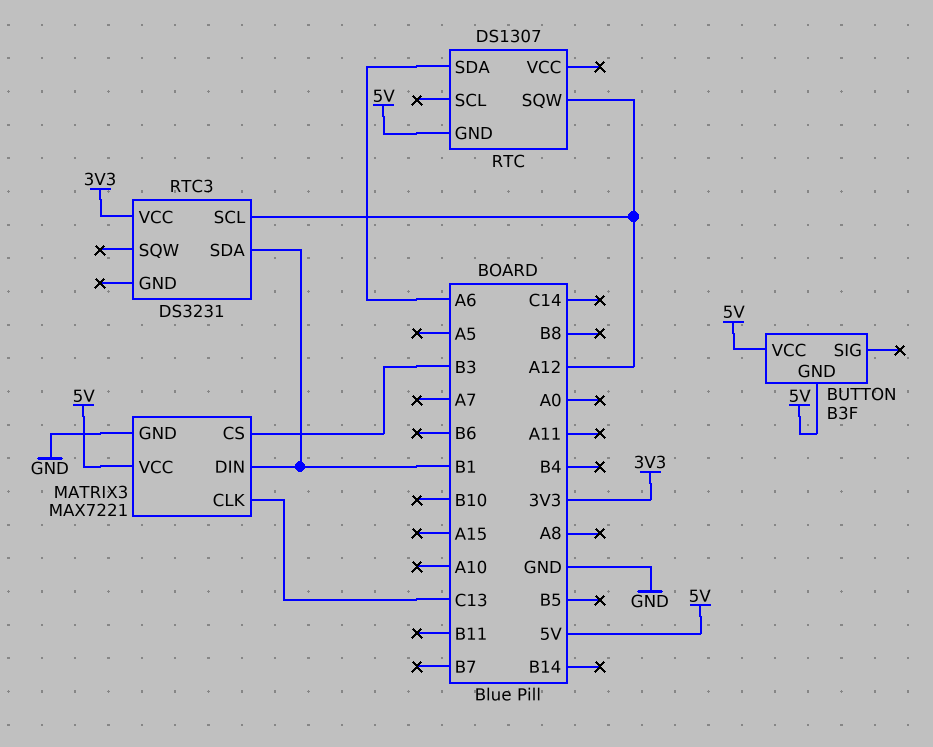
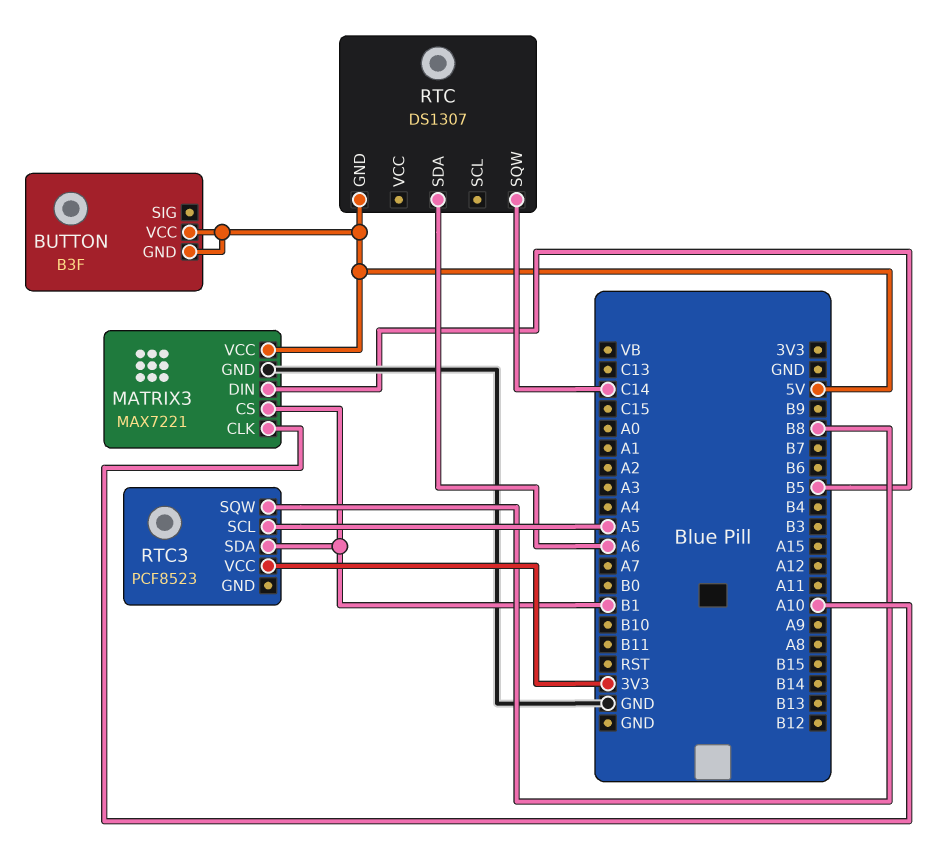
MATRIX3 pin CLK: C13 -> A10
MATRIX3 pin CS: B3 -> B1
MATRIX3 pin DIN: B1 -> B5
RTC pin SQW: A12 -> C14
RTC3: DS3231 -> PCF8523
RTC3 pin SCL: A12 -> A5
RTC3 pin SQW: none -> B8

